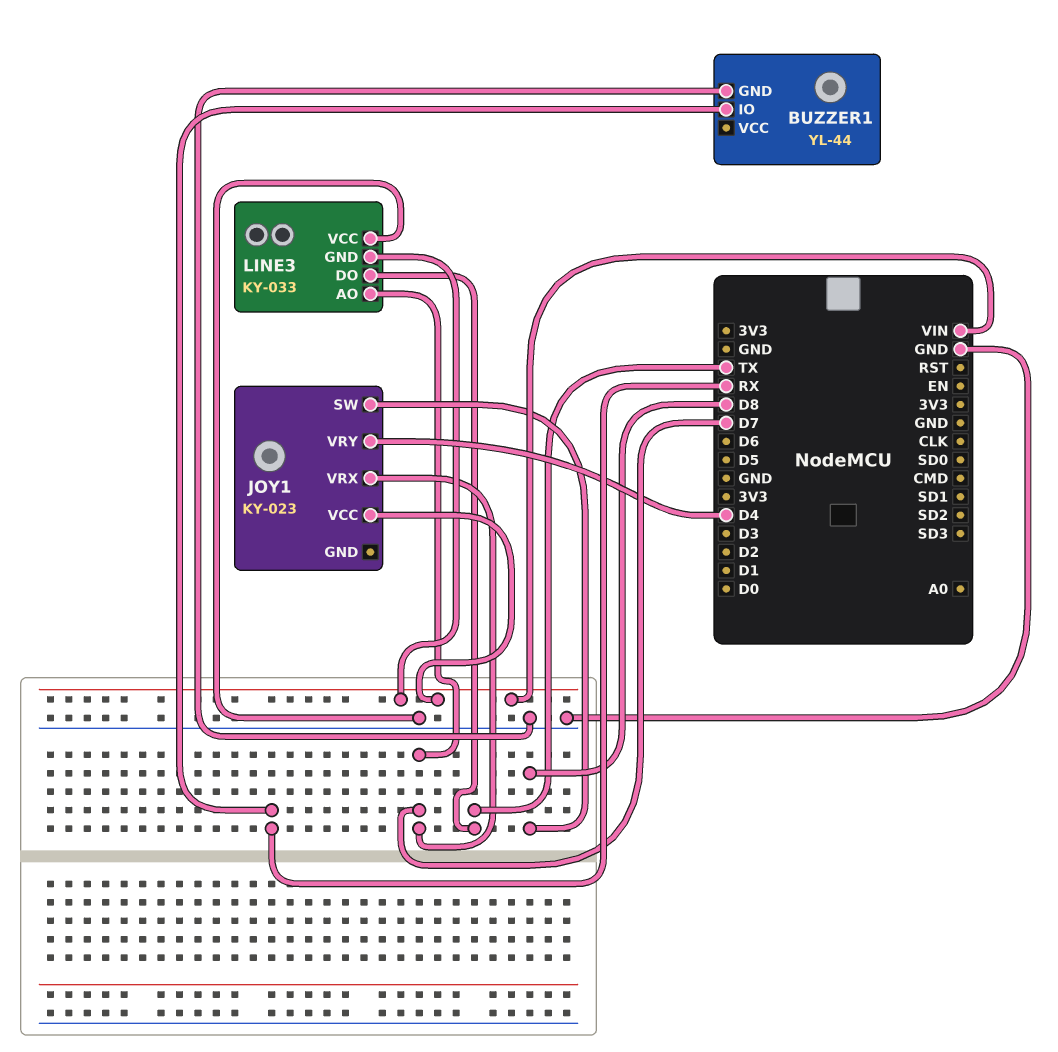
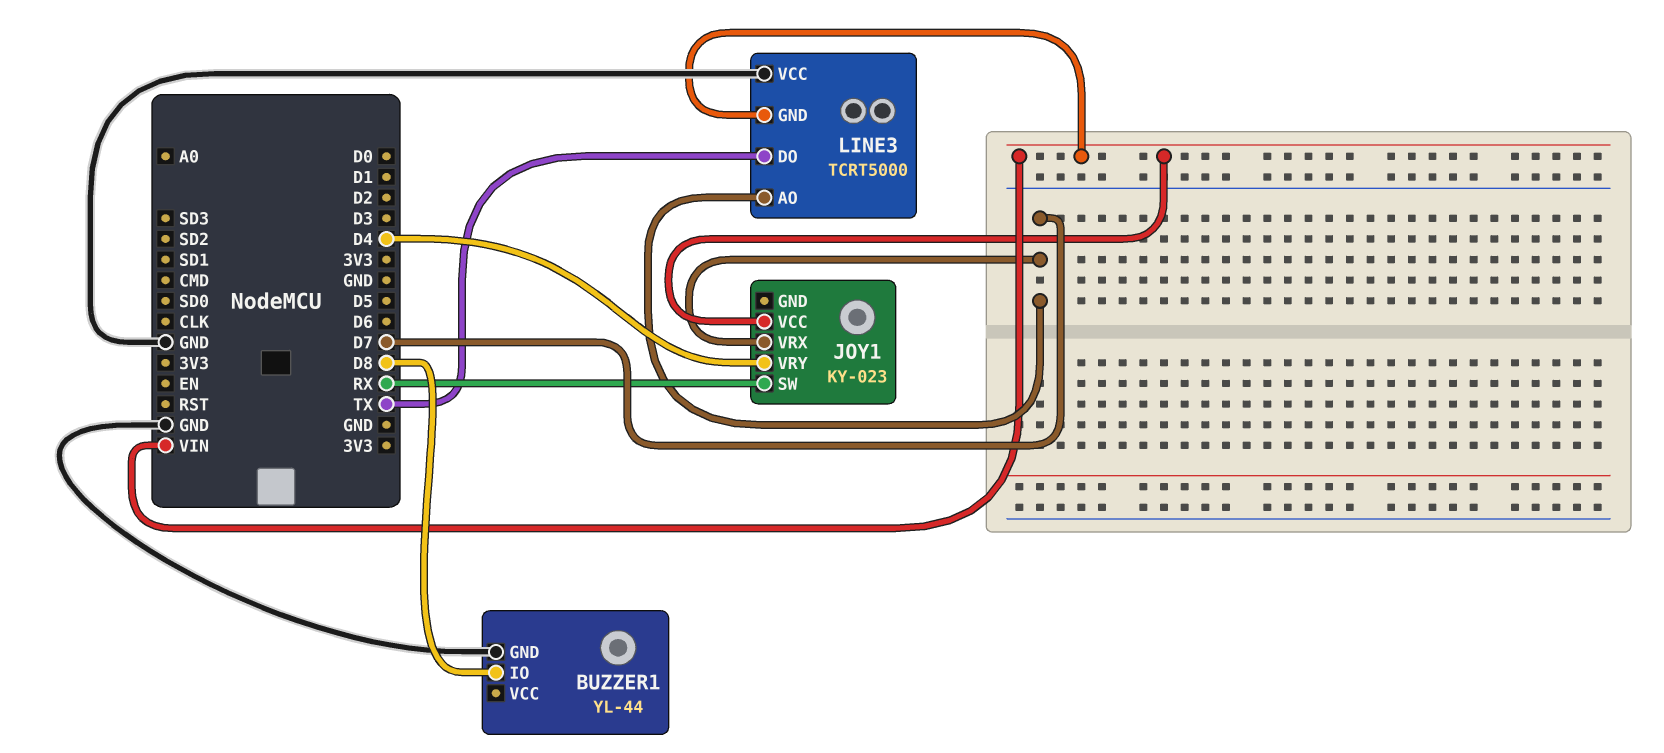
BUZZER1 pin IO: RX -> D8
JOY1 pin SW: D8 -> RX
LINE3: KY-033 -> TCRT5000

